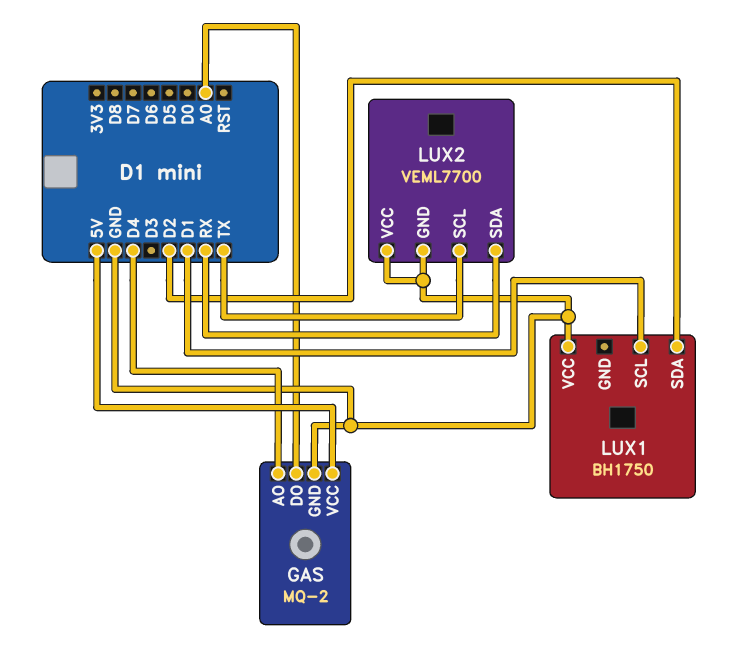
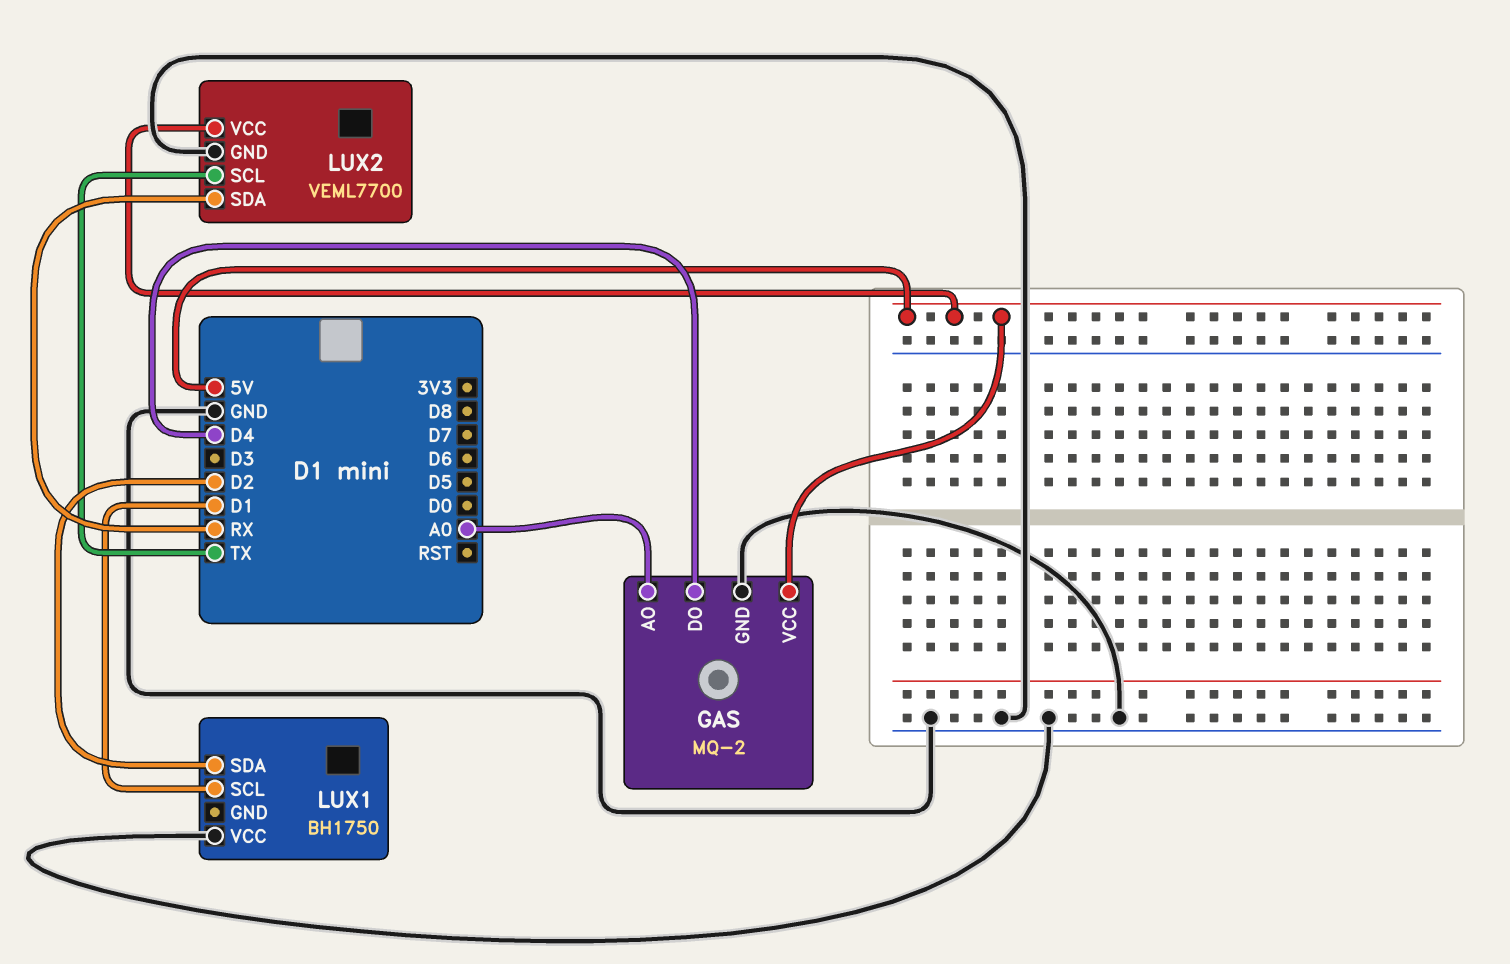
GAS pin AO: D4 -> A0
GAS pin DO: A0 -> D4
LUX2 pin VCC: GND -> 5V

